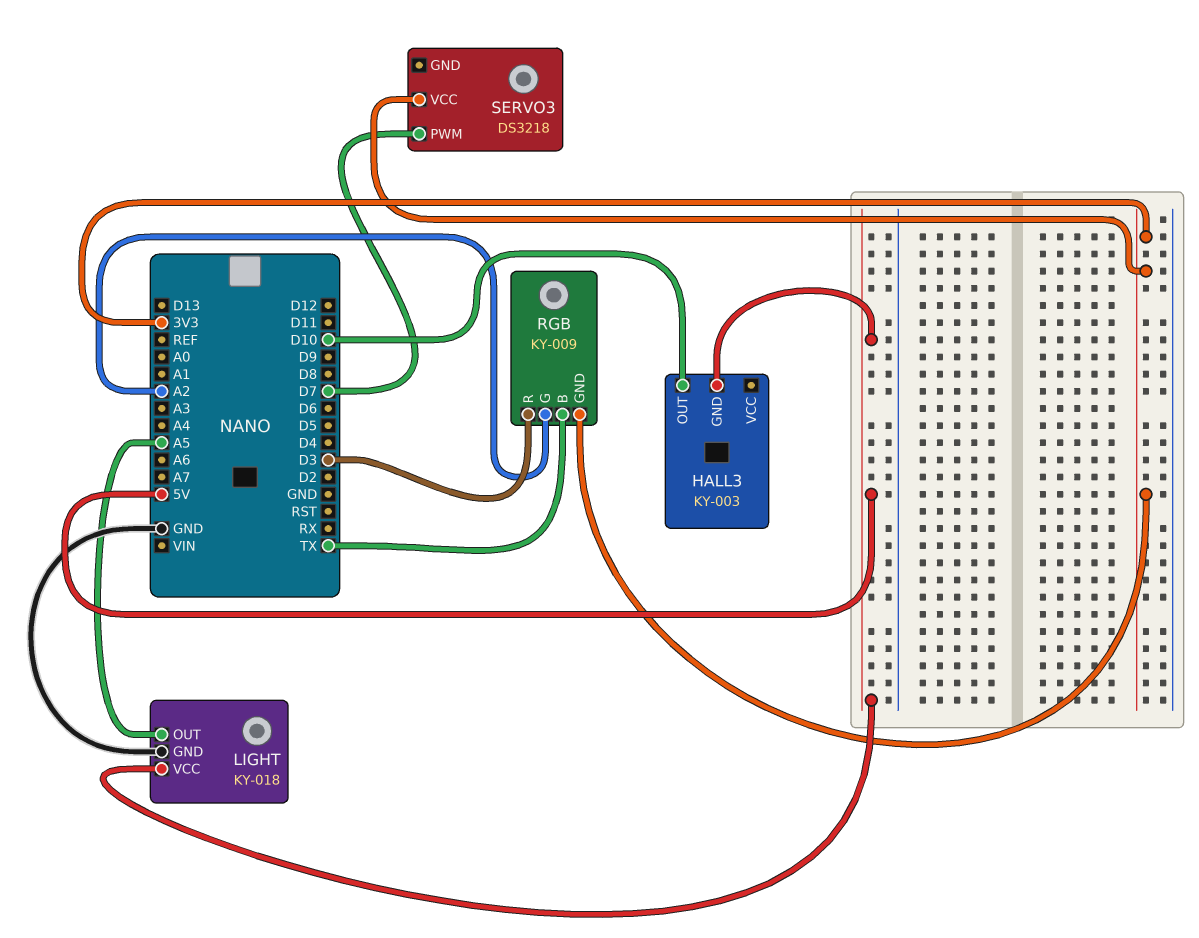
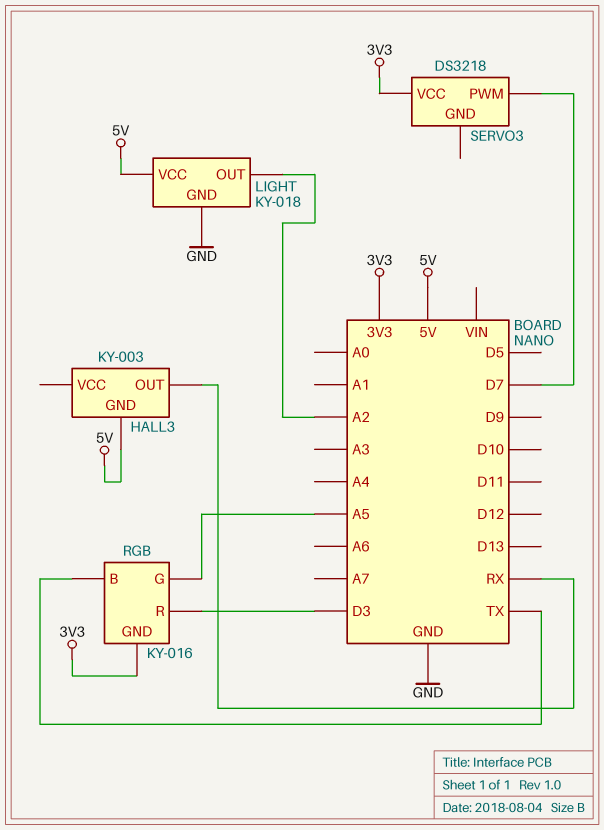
HALL3 pin OUT: D10 -> RX
LIGHT pin OUT: A5 -> A2
RGB: KY-009 -> KY-016
RGB pin G: A2 -> A5

